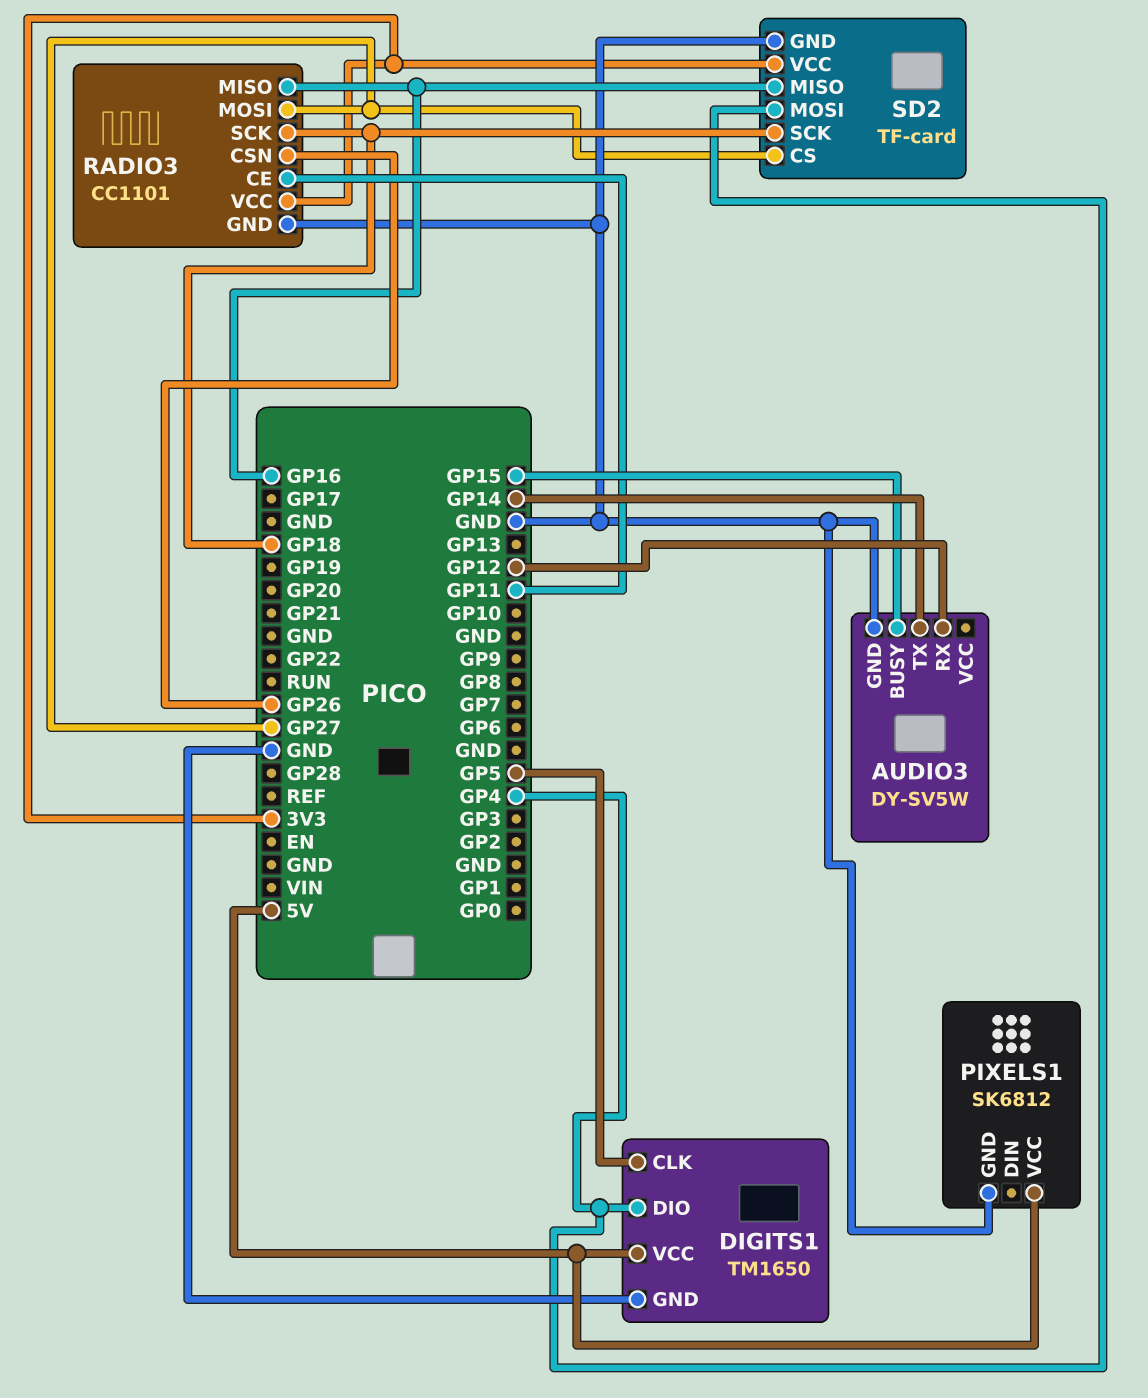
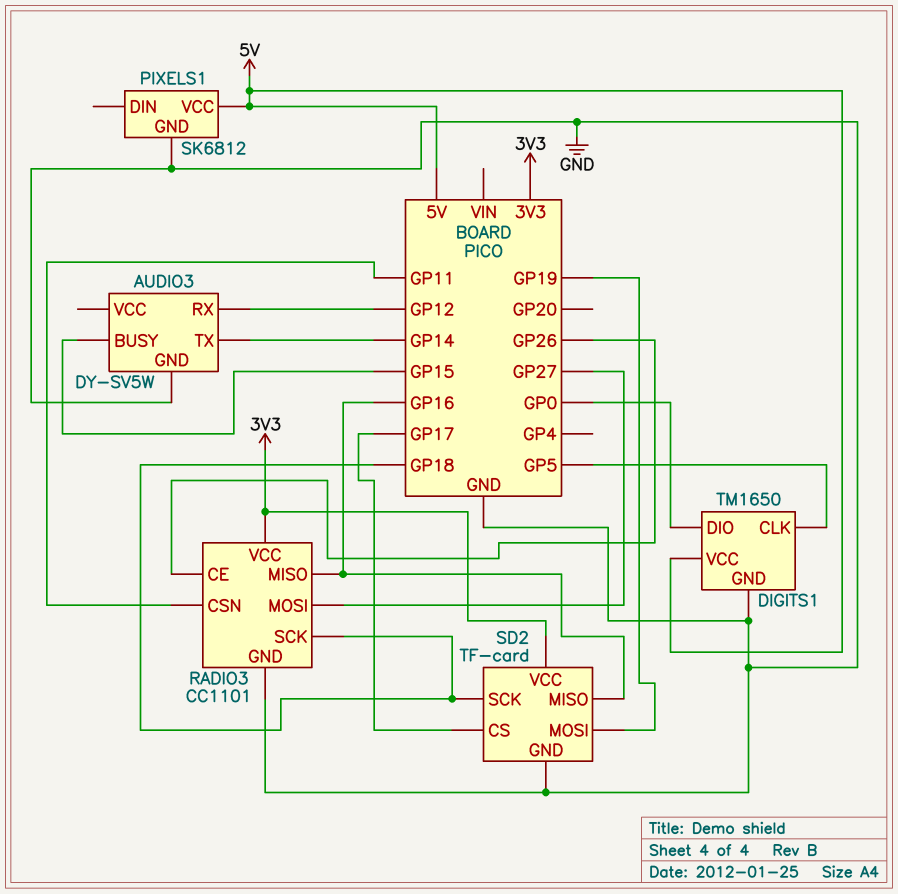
DIGITS1 pin DIO: GP4 -> GP0
RADIO3 pin CE: GP11 -> GP26
RADIO3 pin CSN: GP26 -> GP11
SD2 pin CS: GP27 -> GP17
SD2 pin MOSI: GP4 -> GP19

